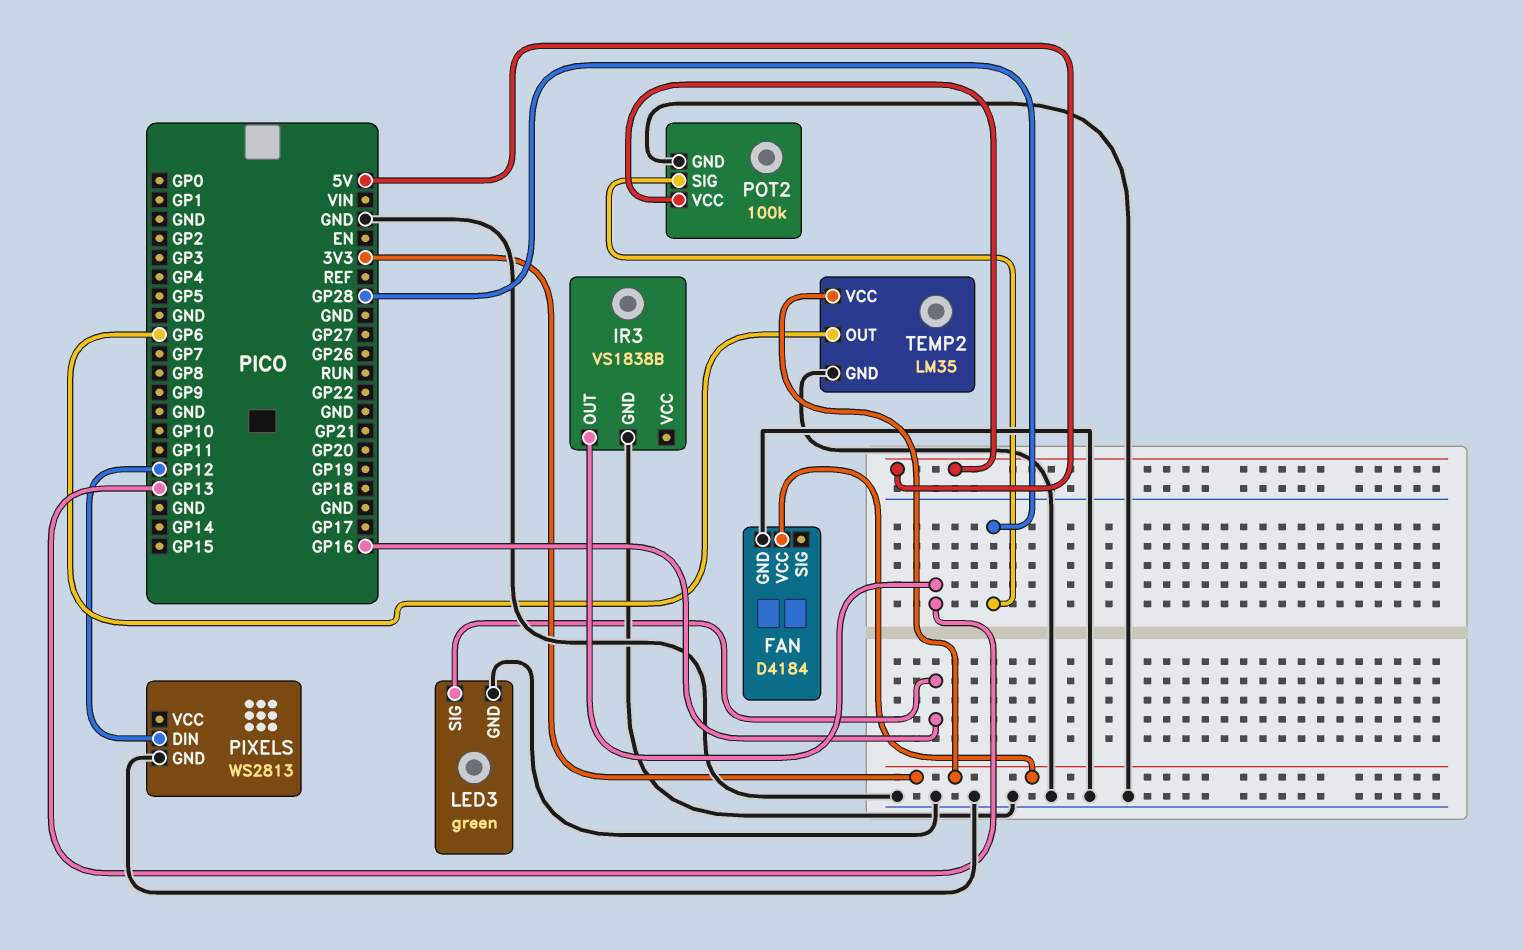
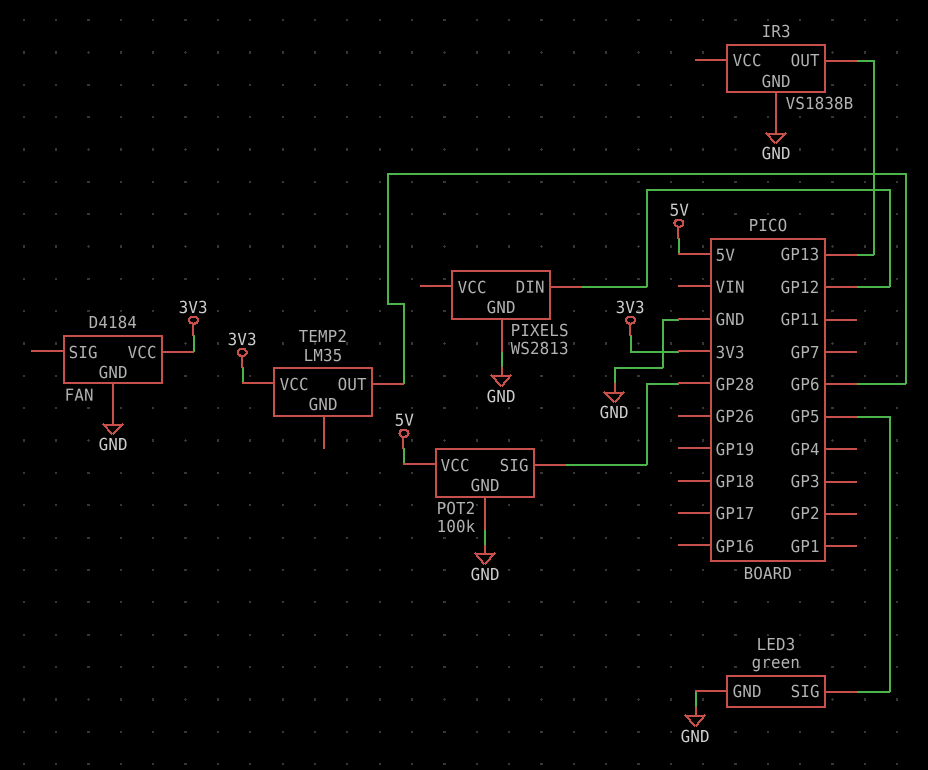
LED3 pin SIG: GP16 -> GP5
TEMP2 pin GND: GND -> none

